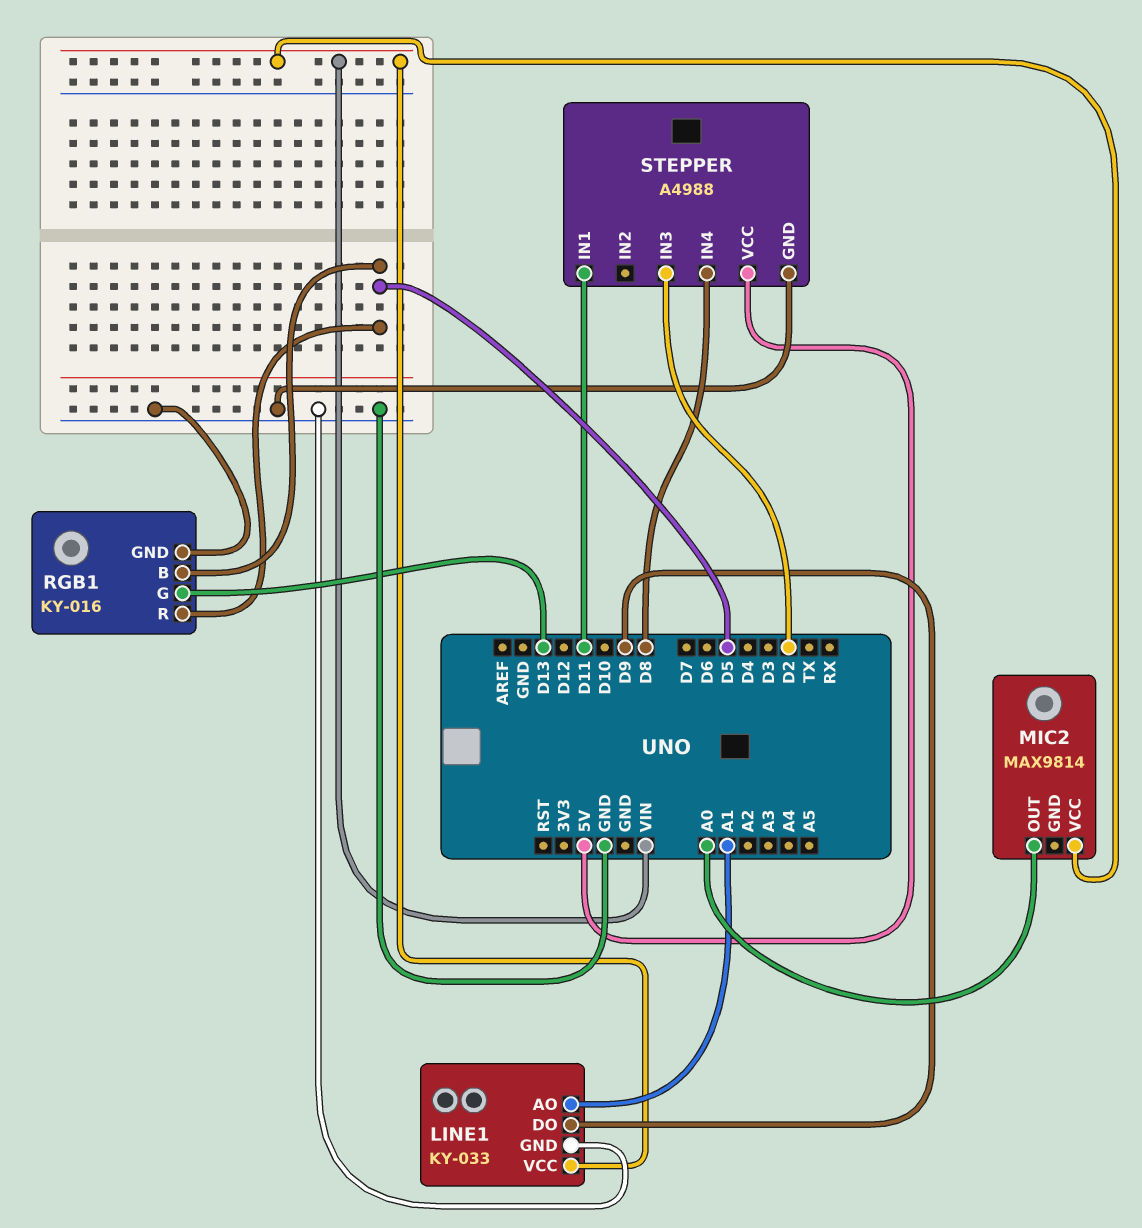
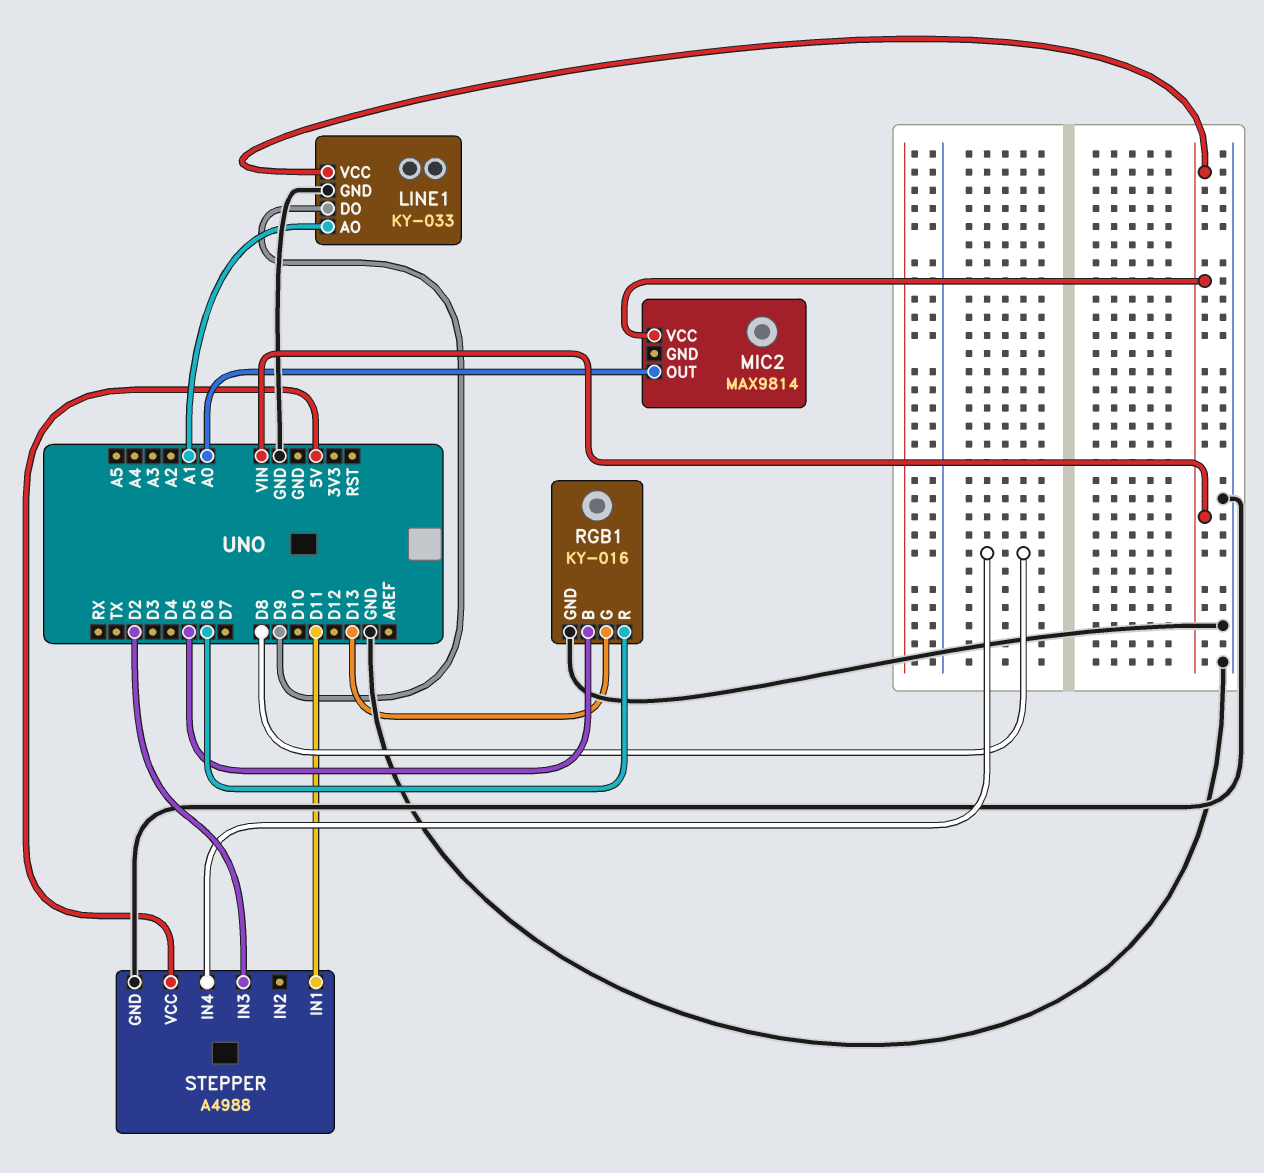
RGB1 pin R: D5 -> D6

